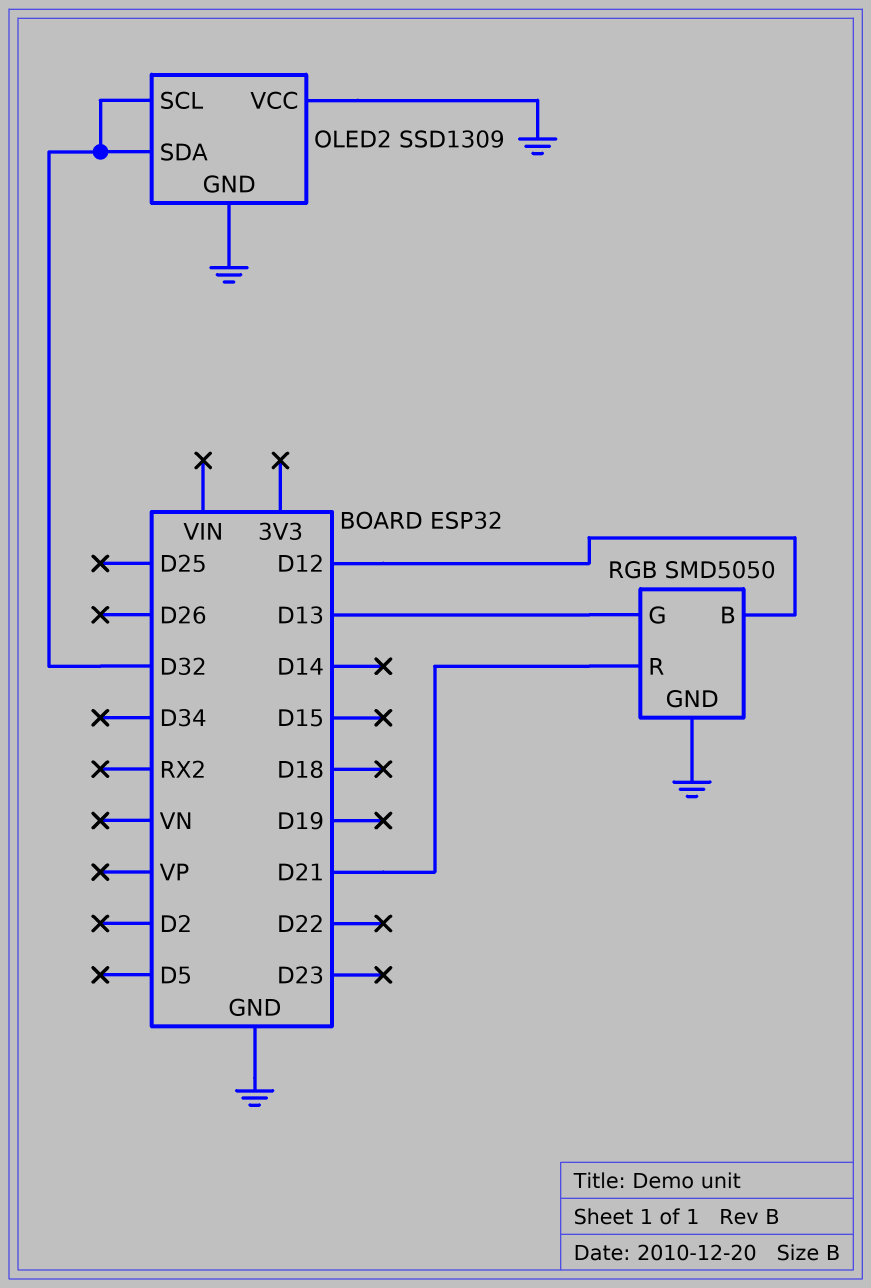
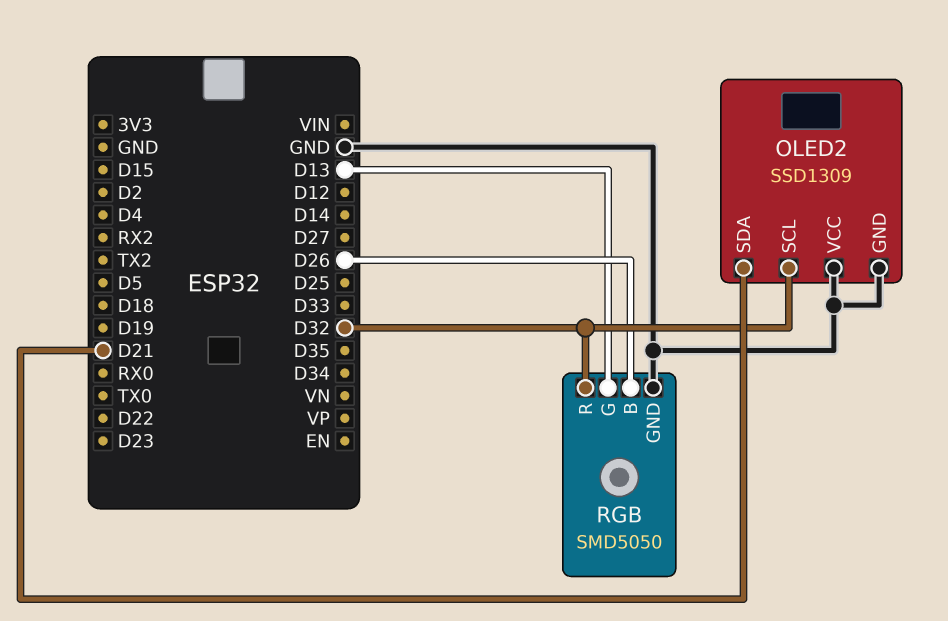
OLED2 pin SDA: D32 -> D21
RGB pin B: D12 -> D26
RGB pin R: D21 -> D32

